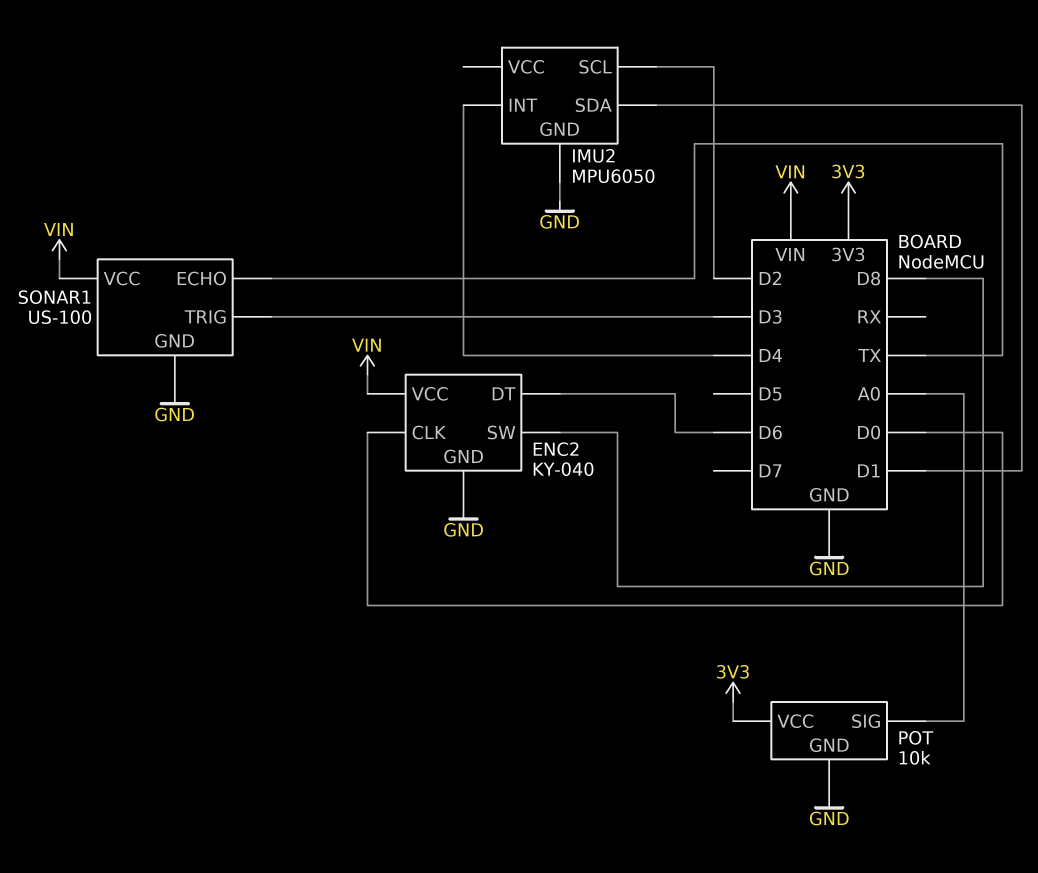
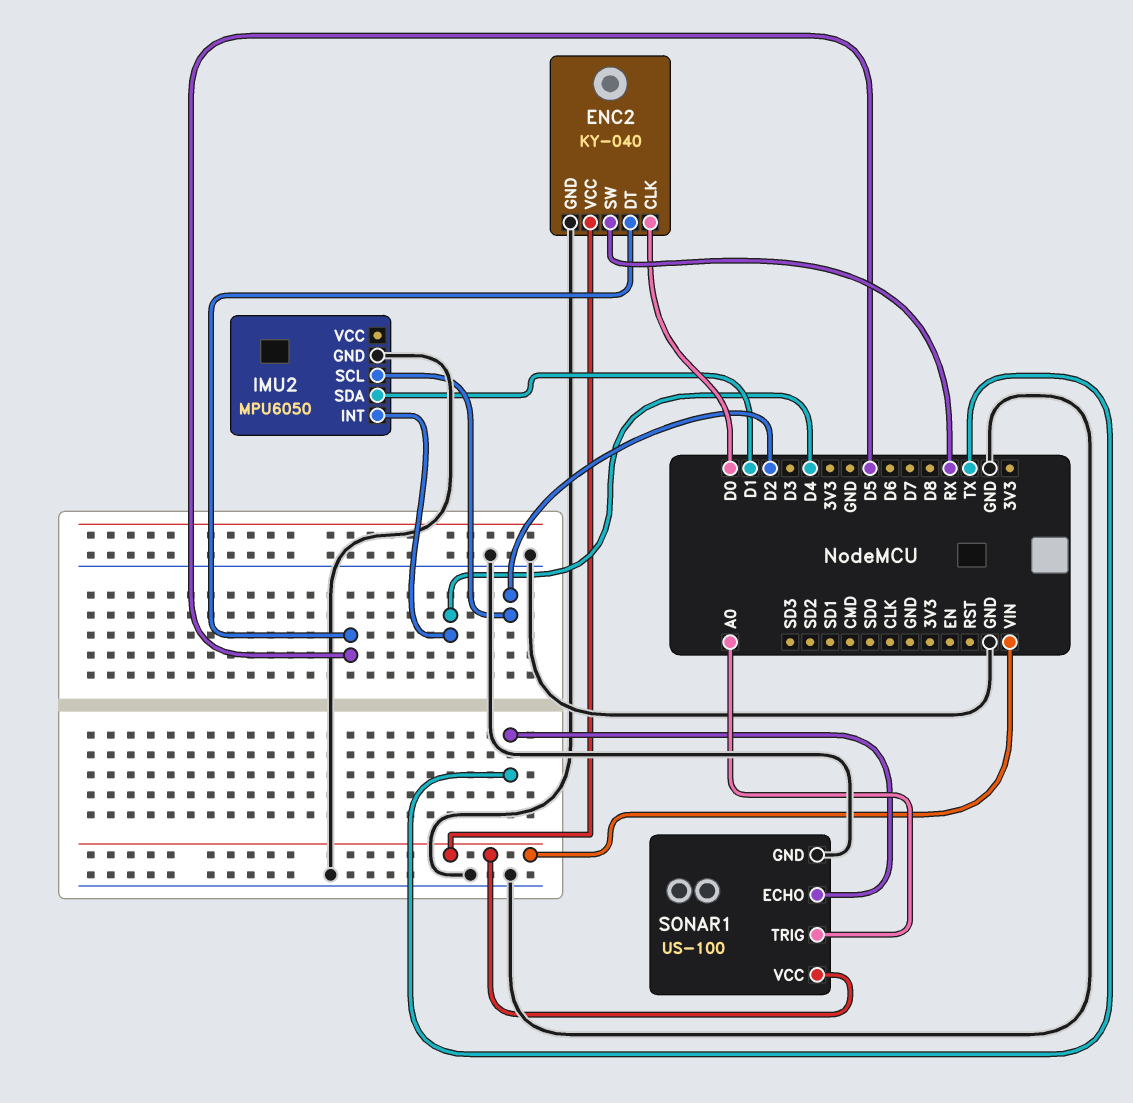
ENC2 pin DT: D6 -> D5
ENC2 pin SW: D8 -> RX
POT: 10k -> none
POT pin GND: GND -> none
POT pin SIG: A0 -> none
POT pin VCC: 3V3 -> none
SONAR1 pin TRIG: D3 -> A0

